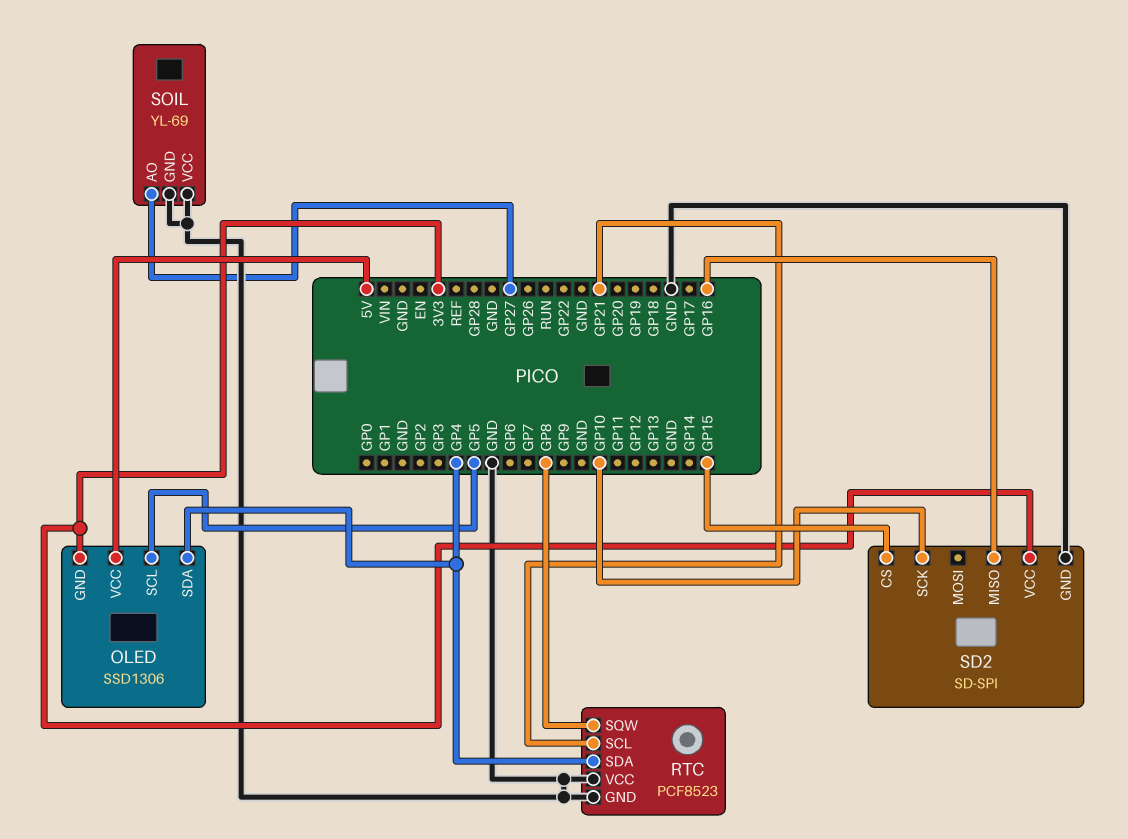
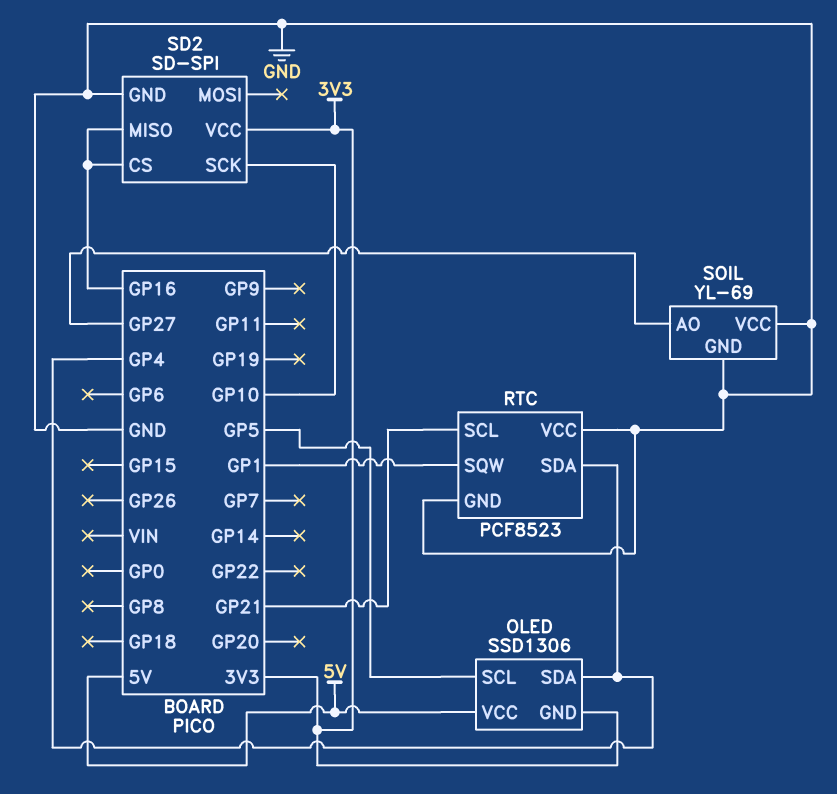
RTC pin SQW: GP8 -> GP1
SD2 pin CS: GP15 -> GP16

